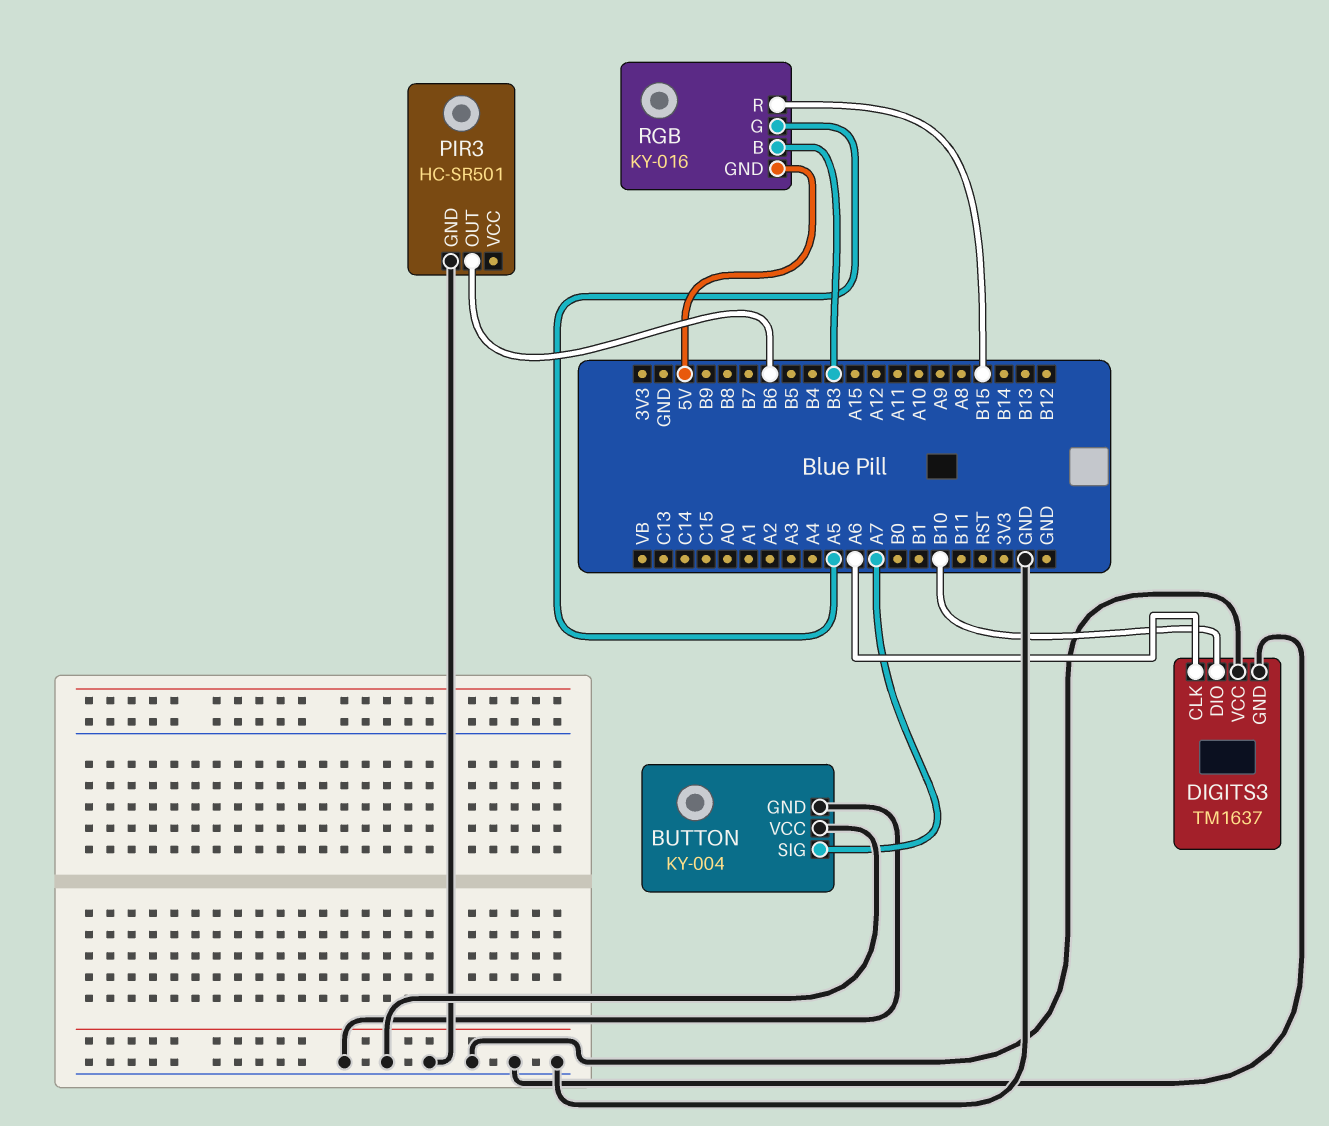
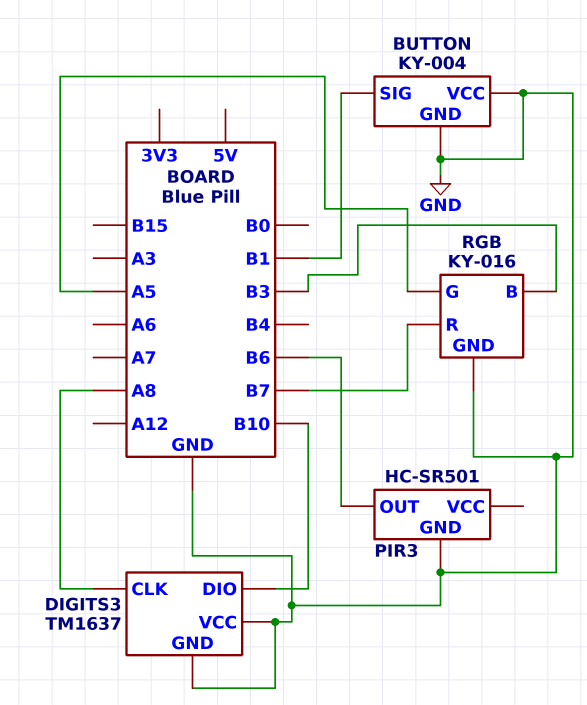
BUTTON pin SIG: A7 -> B1
DIGITS3 pin CLK: A6 -> A8
RGB pin GND: 5V -> GND
RGB pin R: B15 -> B7

